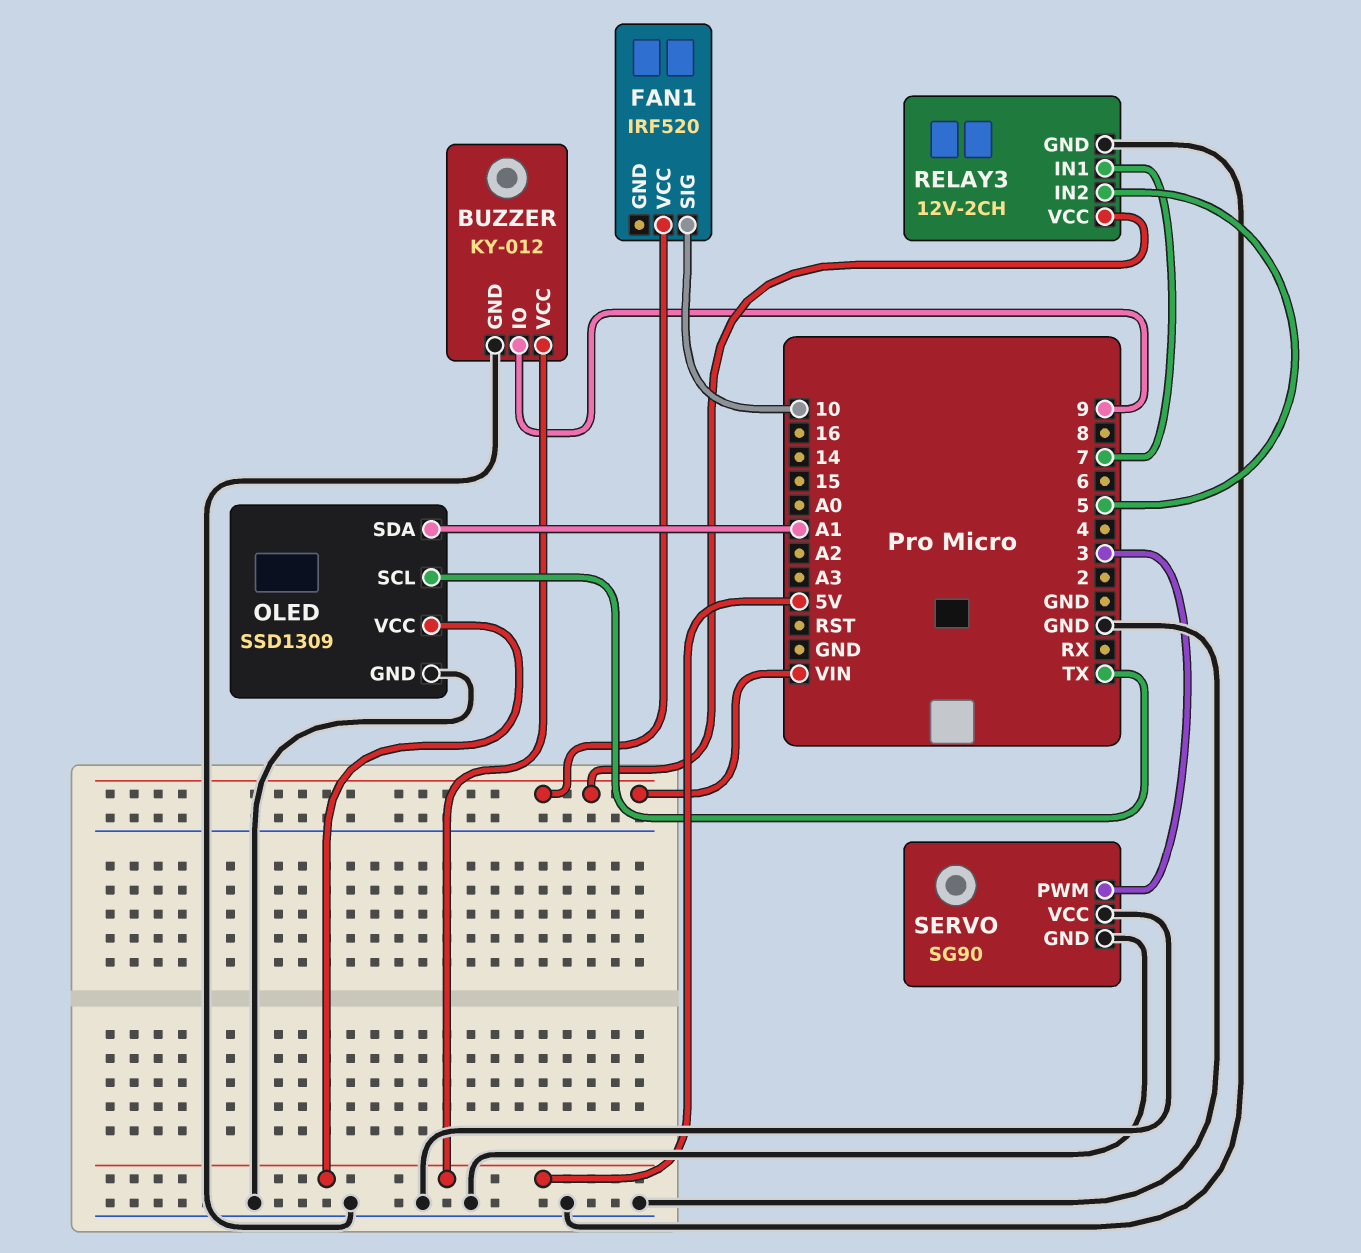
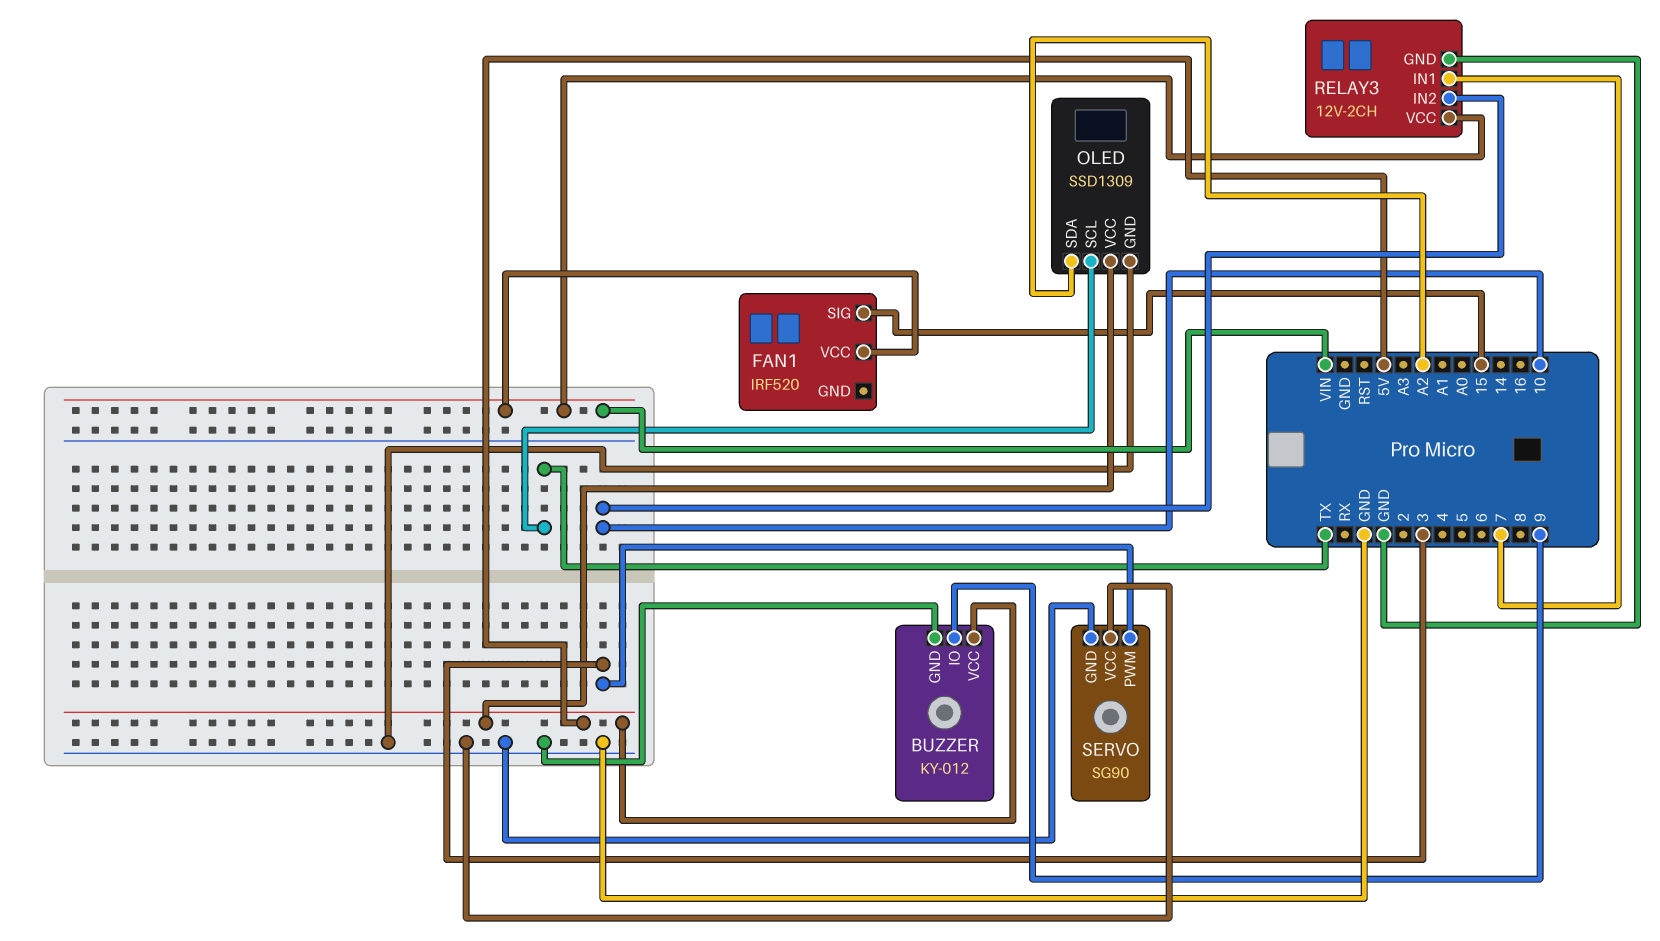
FAN1 pin SIG: 10 -> 15
OLED pin SDA: A1 -> A2
RELAY3 pin IN2: 5 -> 10

